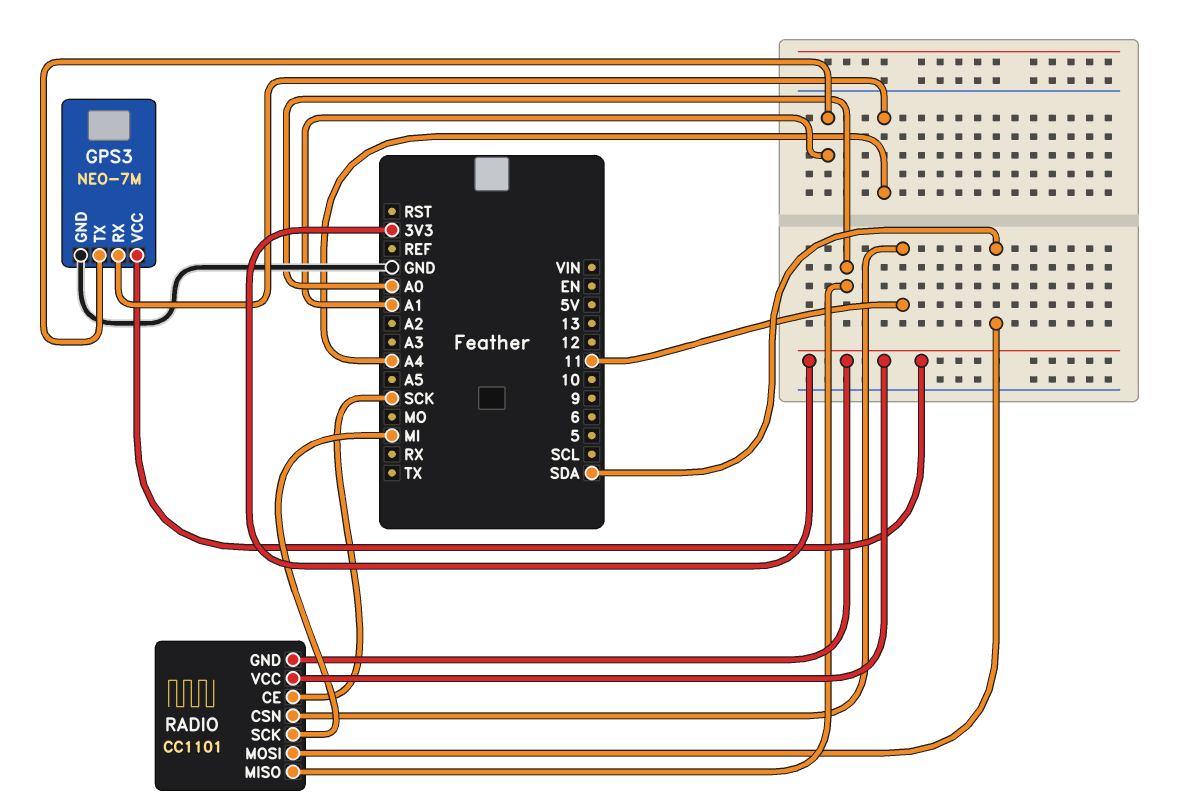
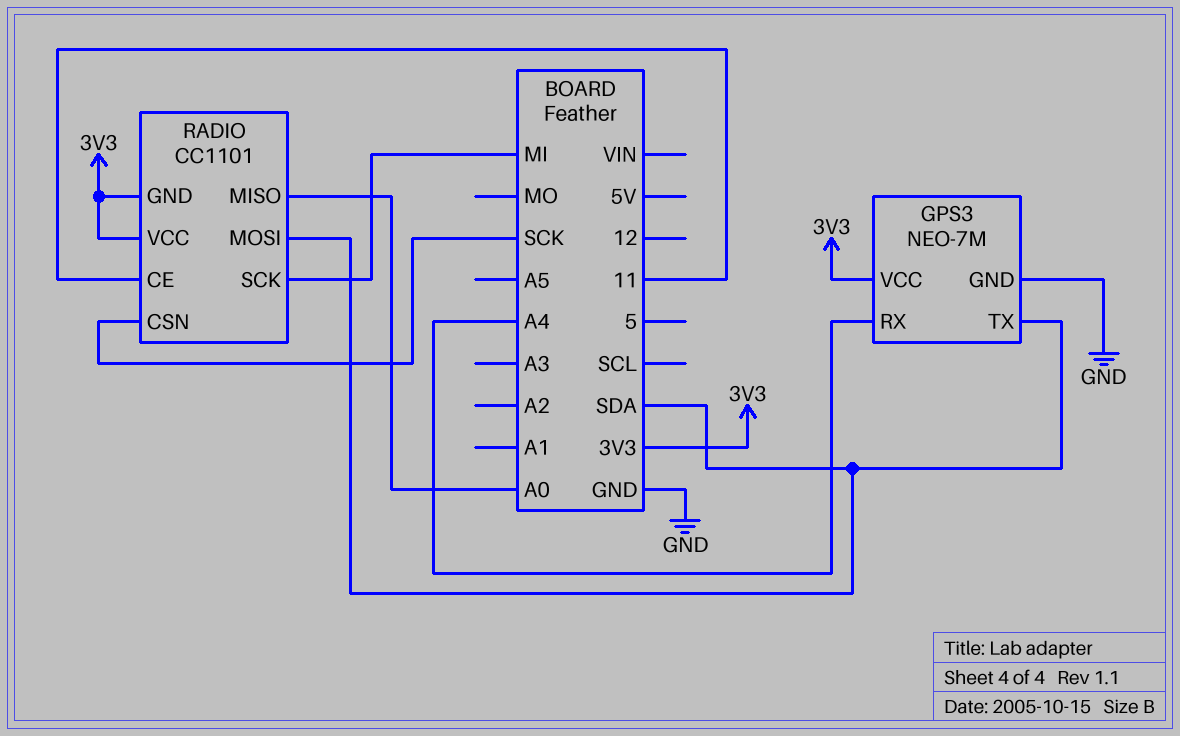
GPS3 pin TX: A1 -> SDA
RADIO pin CE: SCK -> 11
RADIO pin CSN: 11 -> SCK

